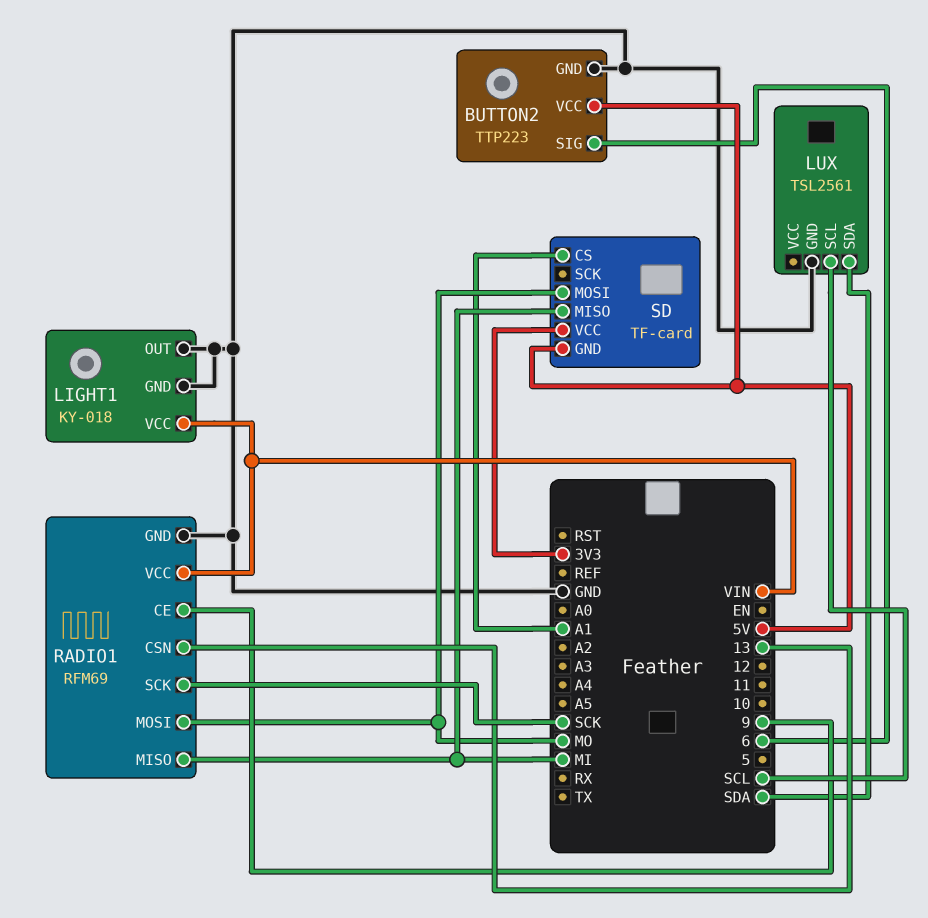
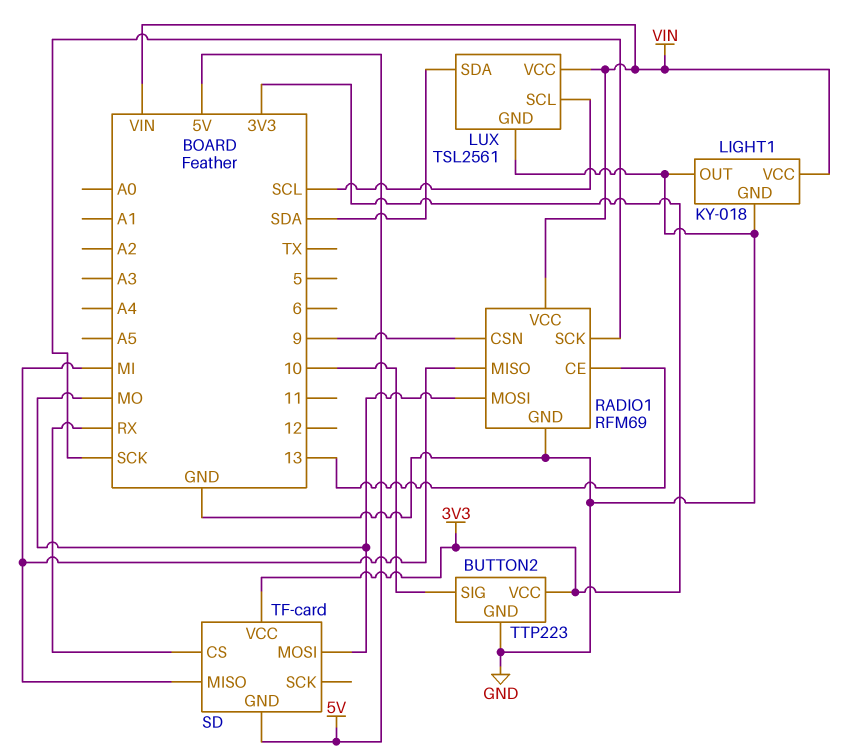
BUTTON2 pin SIG: 6 -> 10
BUTTON2 pin VCC: 5V -> 3V3
LUX pin VCC: none -> VIN
RADIO1 pin CE: 9 -> 13
RADIO1 pin CSN: 13 -> 9
SD pin CS: A1 -> RX

